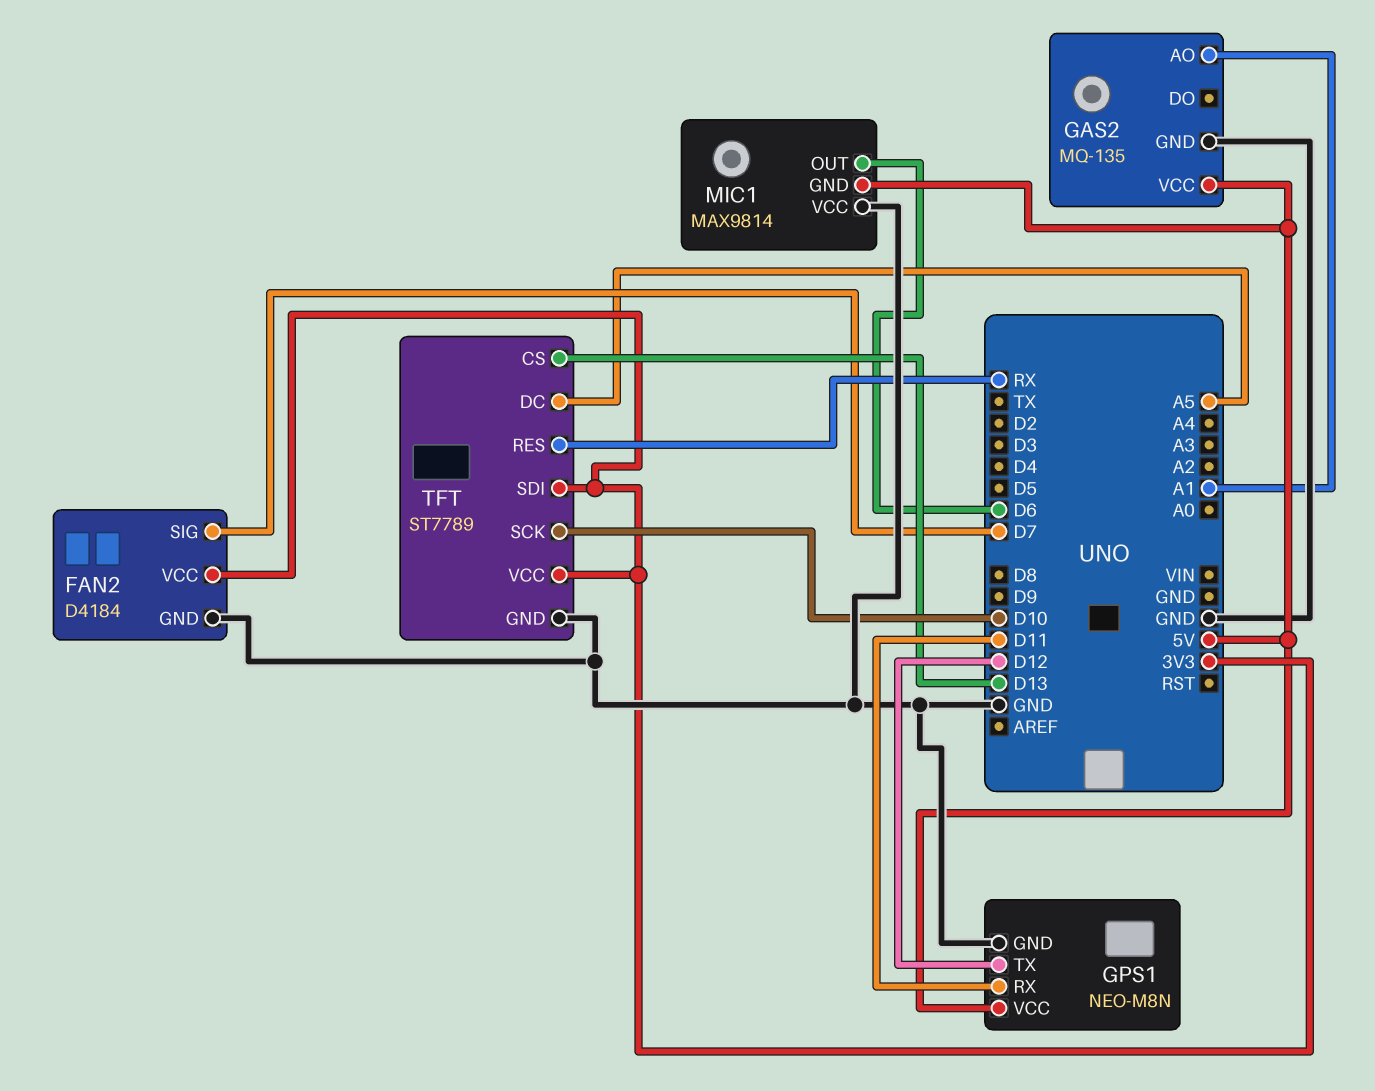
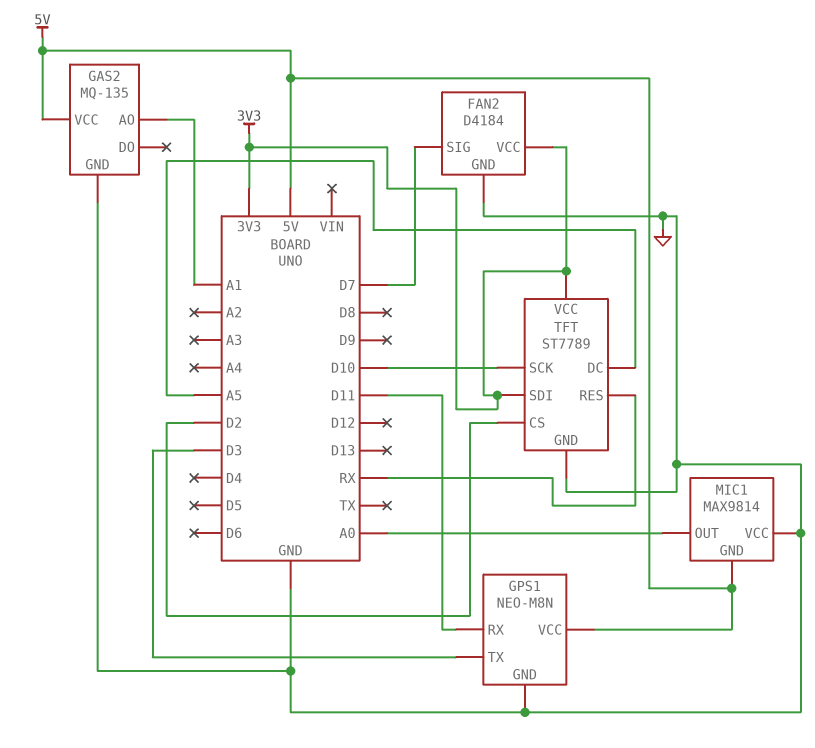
GPS1 pin TX: D12 -> D3
MIC1 pin OUT: D6 -> A0
TFT pin CS: D13 -> D2

